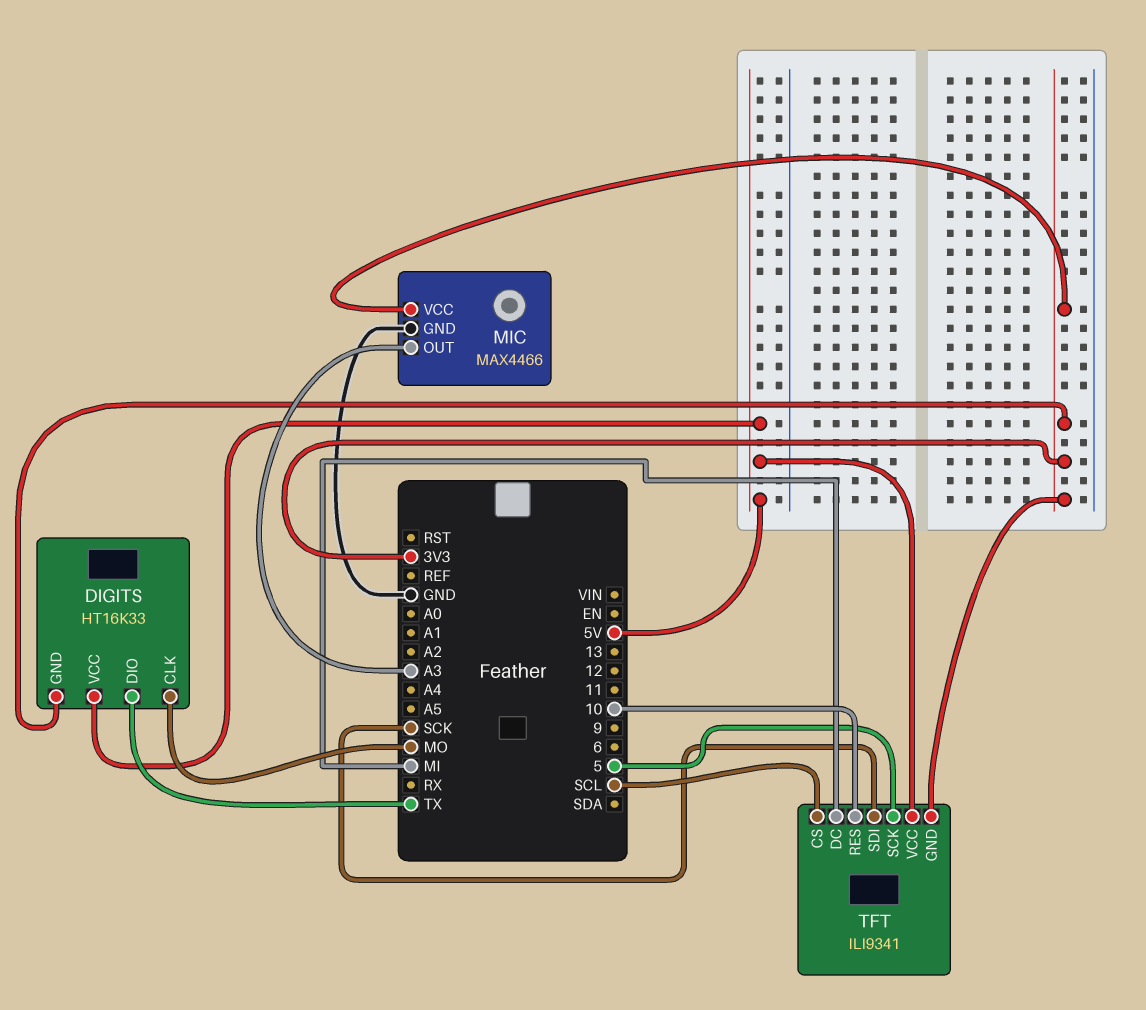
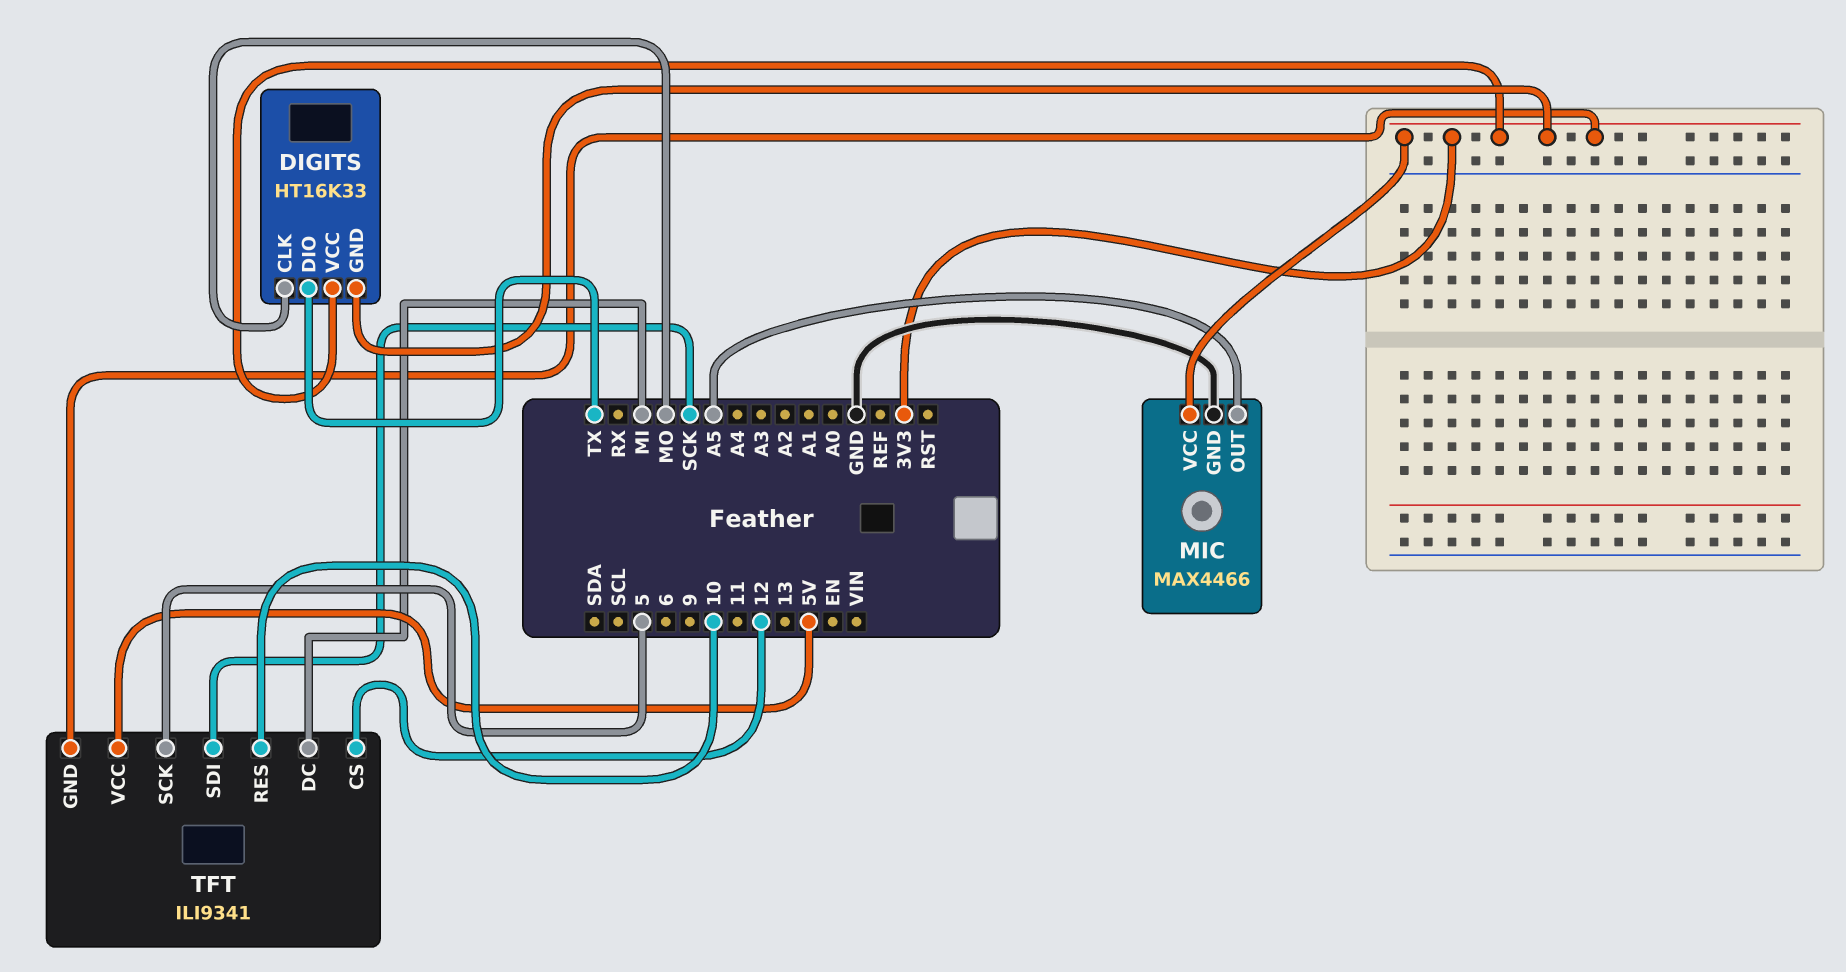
DIGITS pin VCC: 5V -> 3V3
MIC pin OUT: A3 -> A5
TFT pin CS: SCL -> 12

